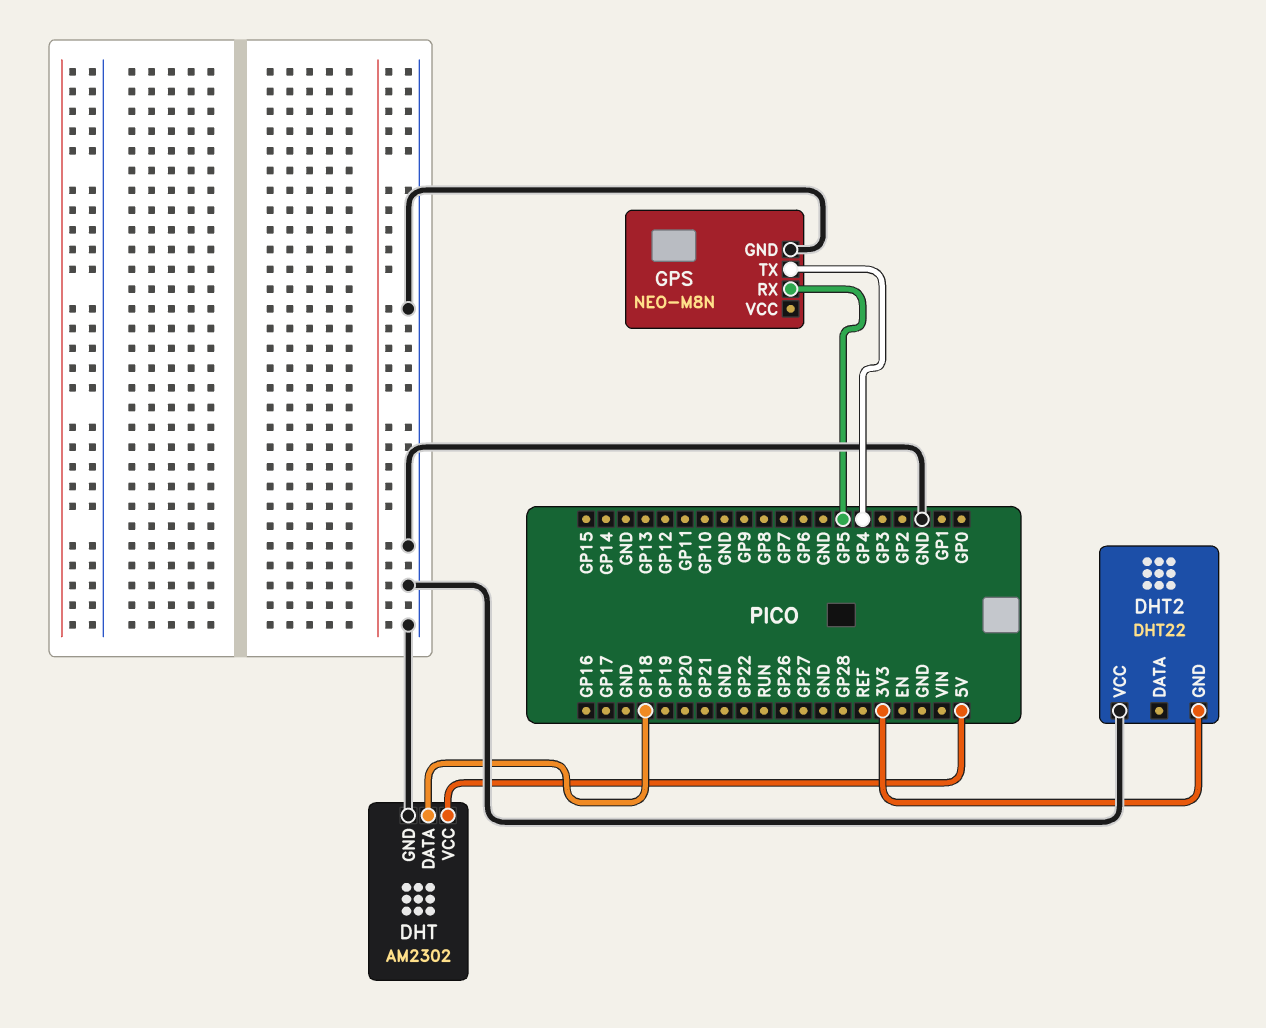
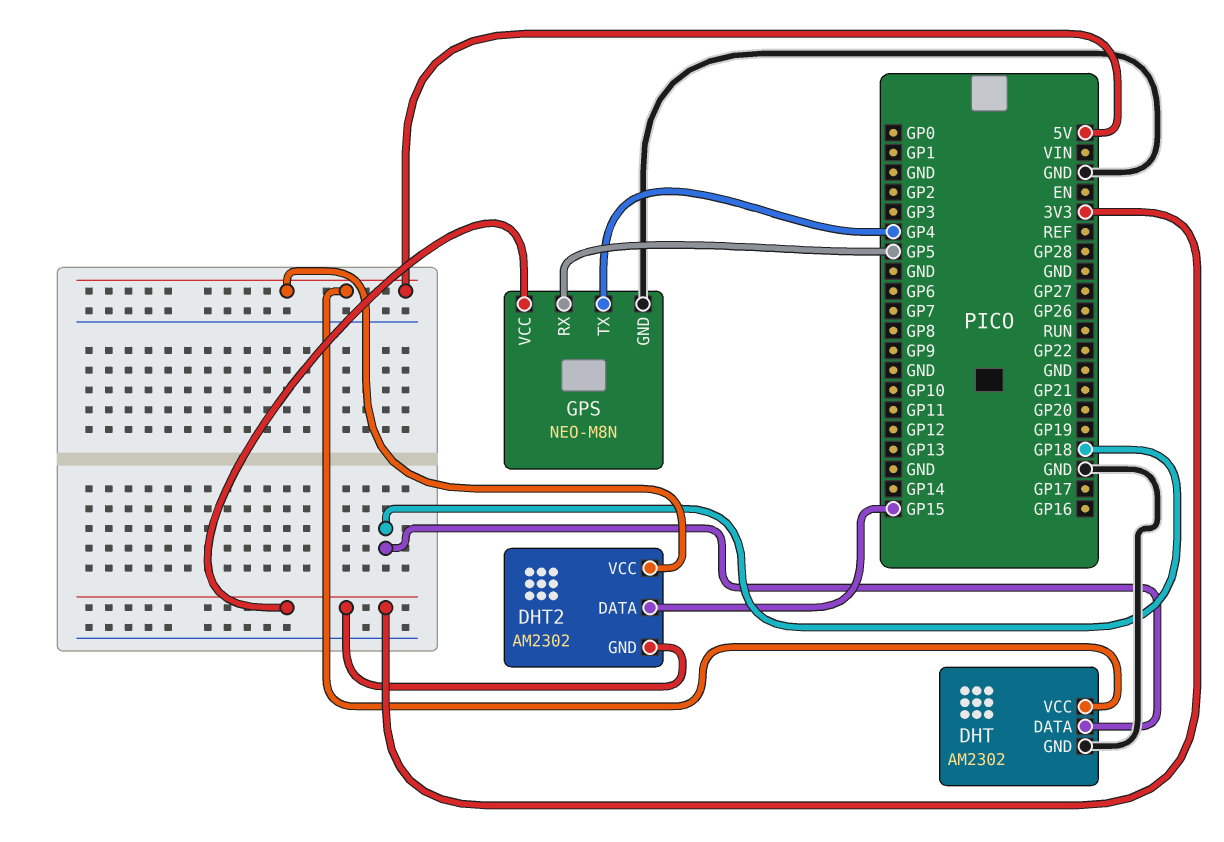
DHT2: DHT22 -> AM2302
DHT2 pin DATA: none -> GP15
DHT2 pin VCC: GND -> 5V
GPS pin VCC: none -> 3V3

